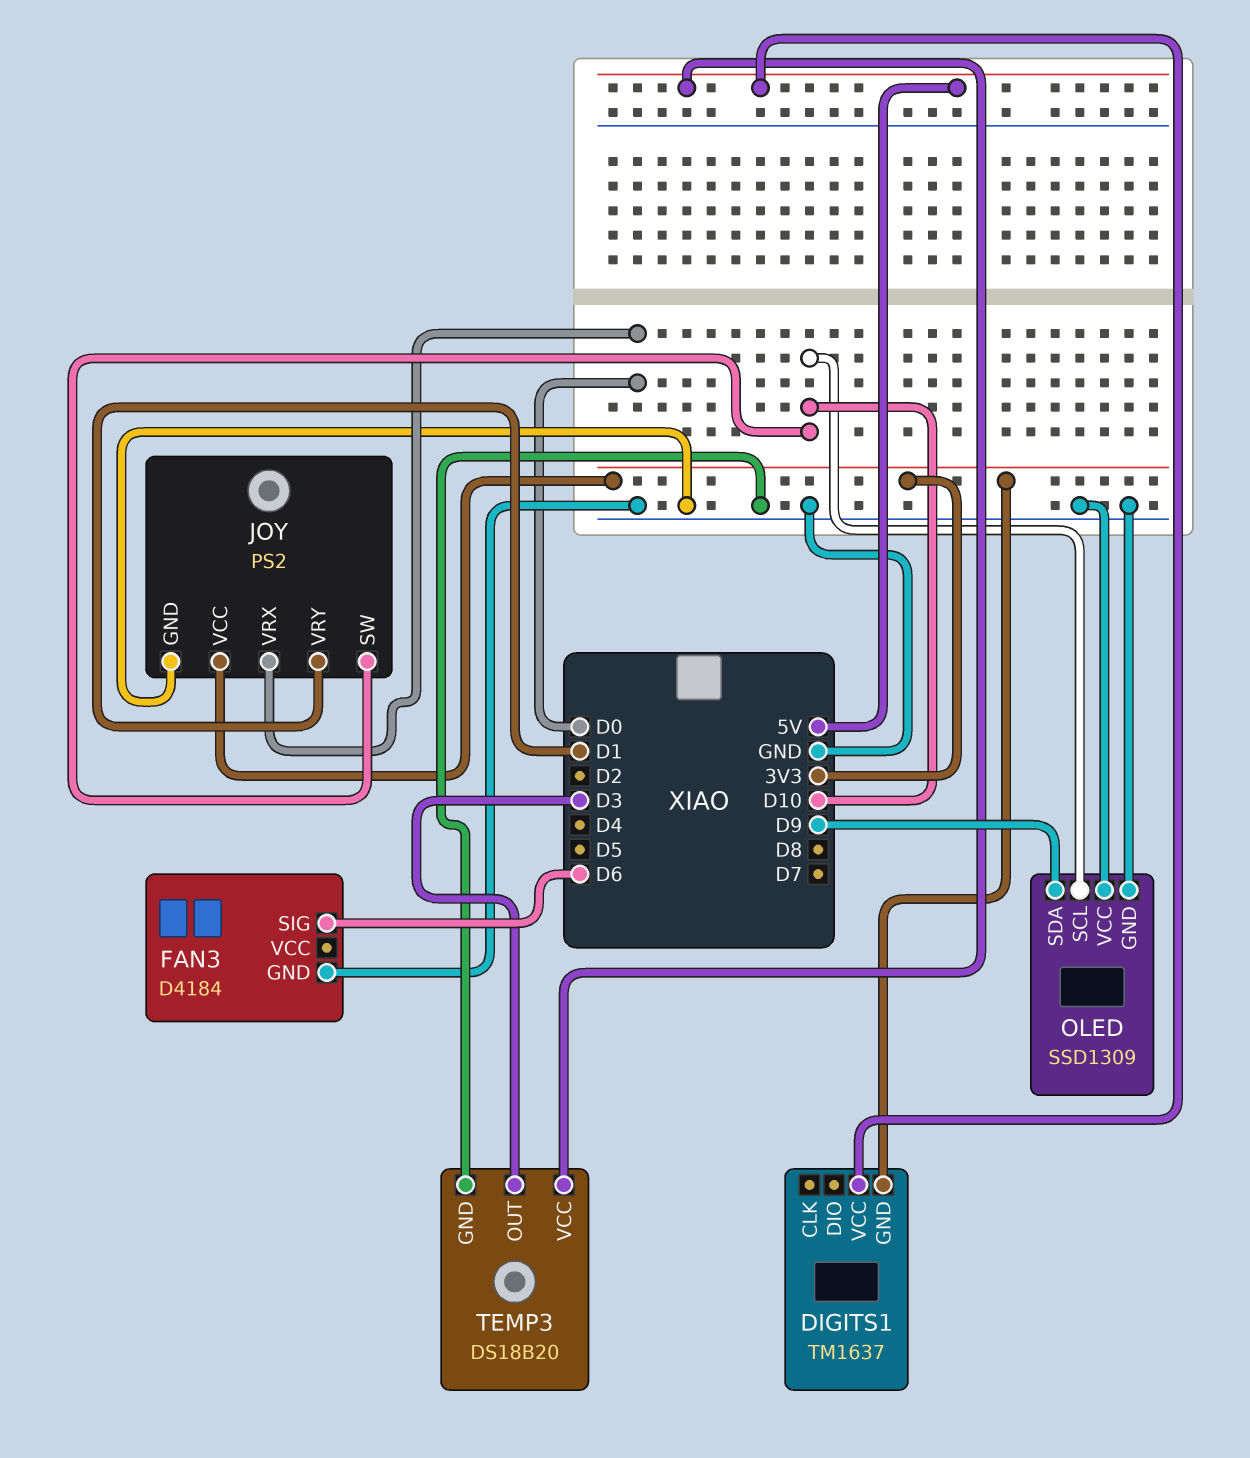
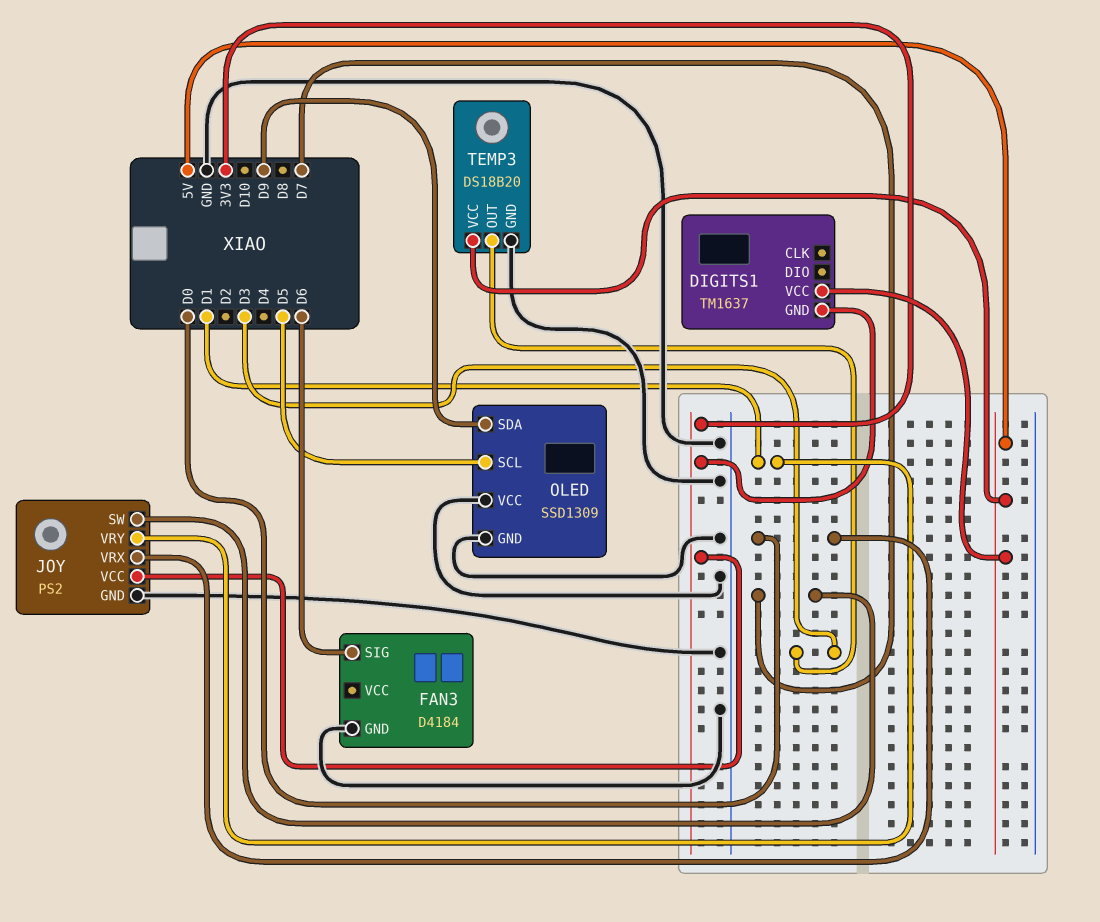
JOY pin SW: D10 -> D7
OLED pin SCL: D10 -> D5

